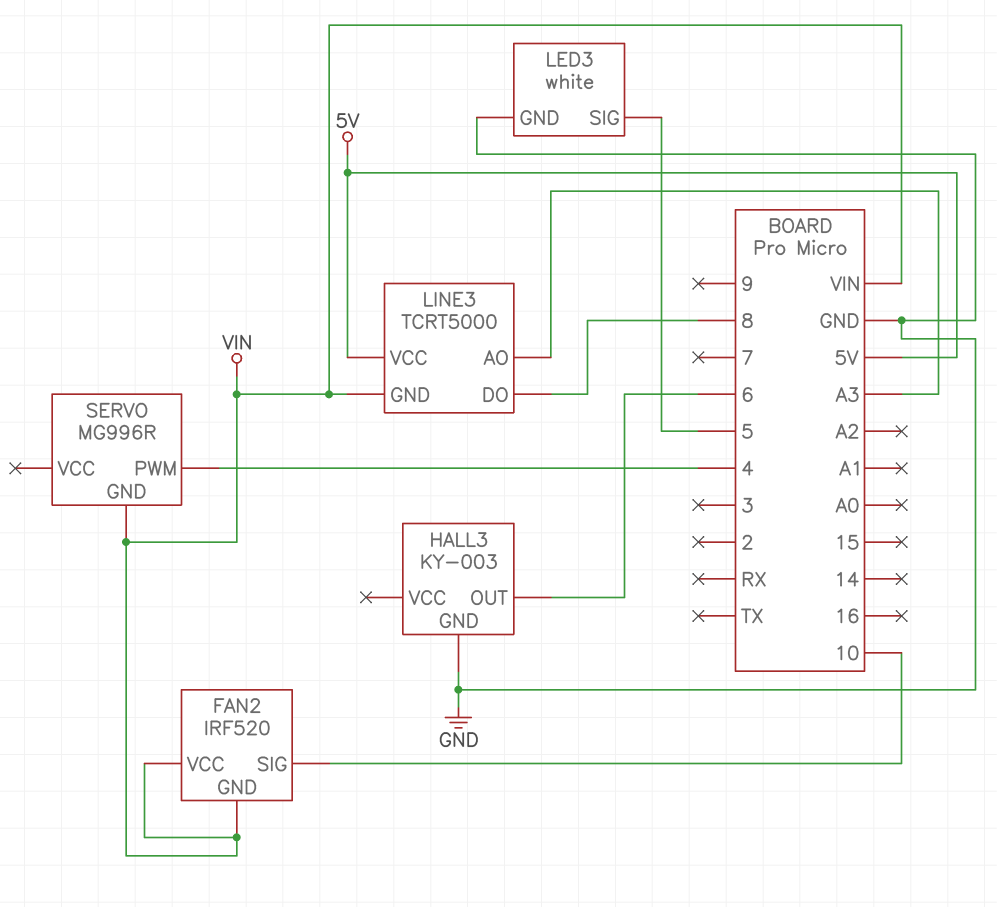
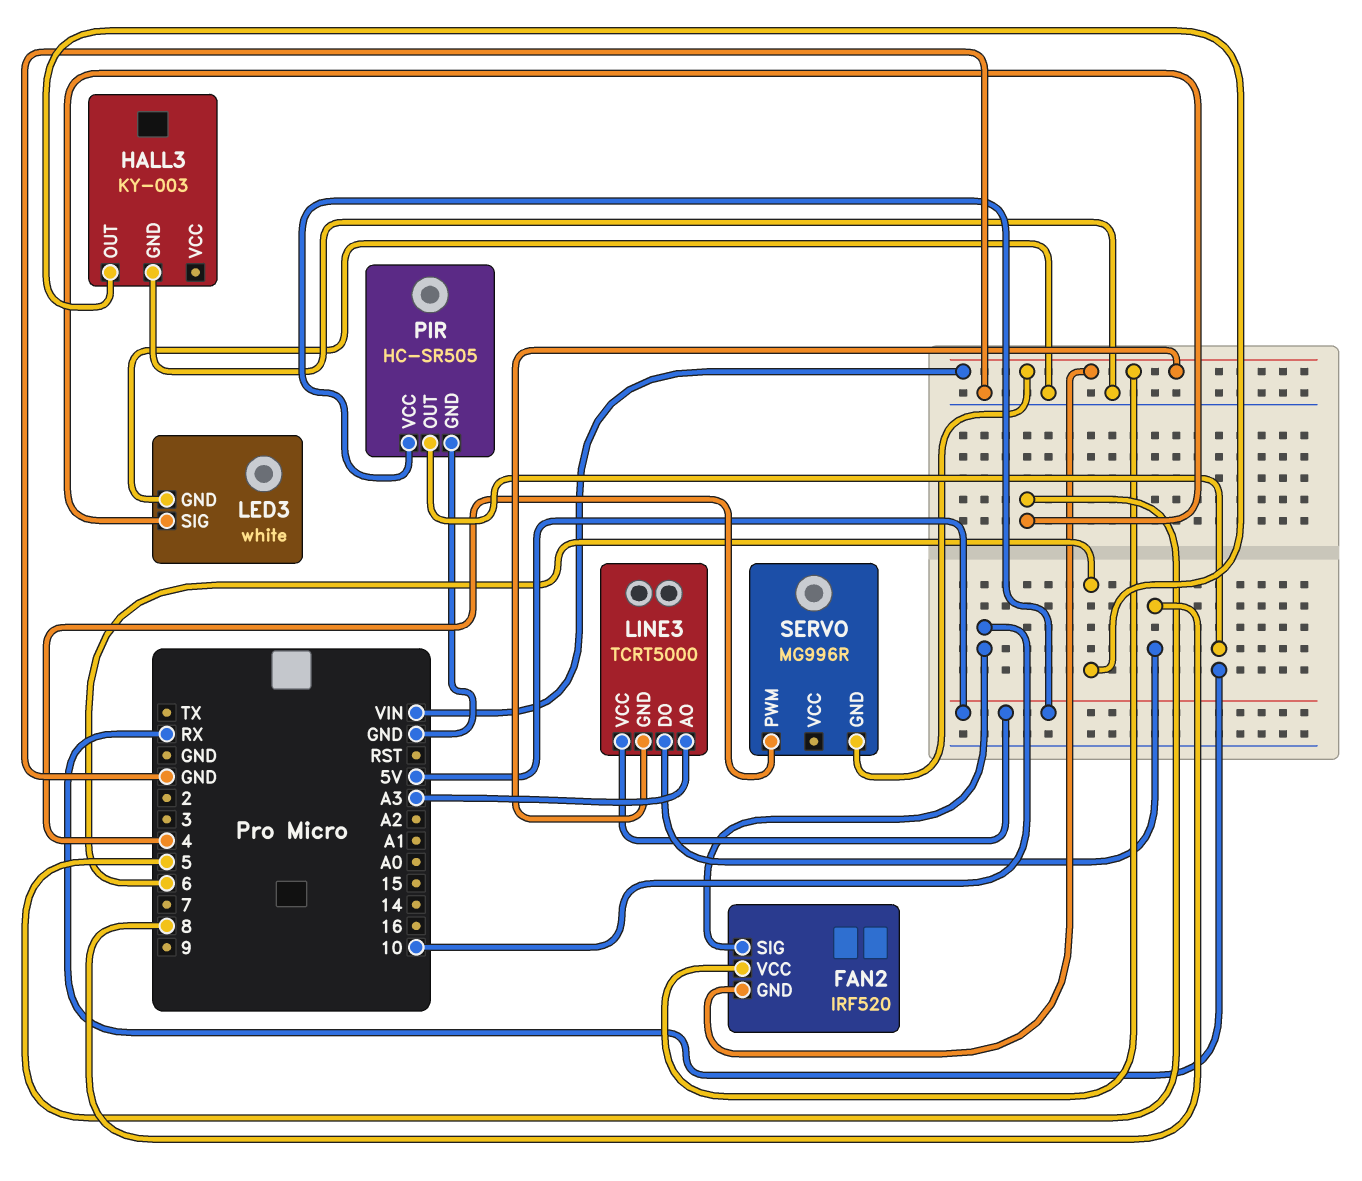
PIR: none -> HC-SR505
PIR pin GND: none -> GND
PIR pin OUT: none -> RX
PIR pin VCC: none -> 5V

